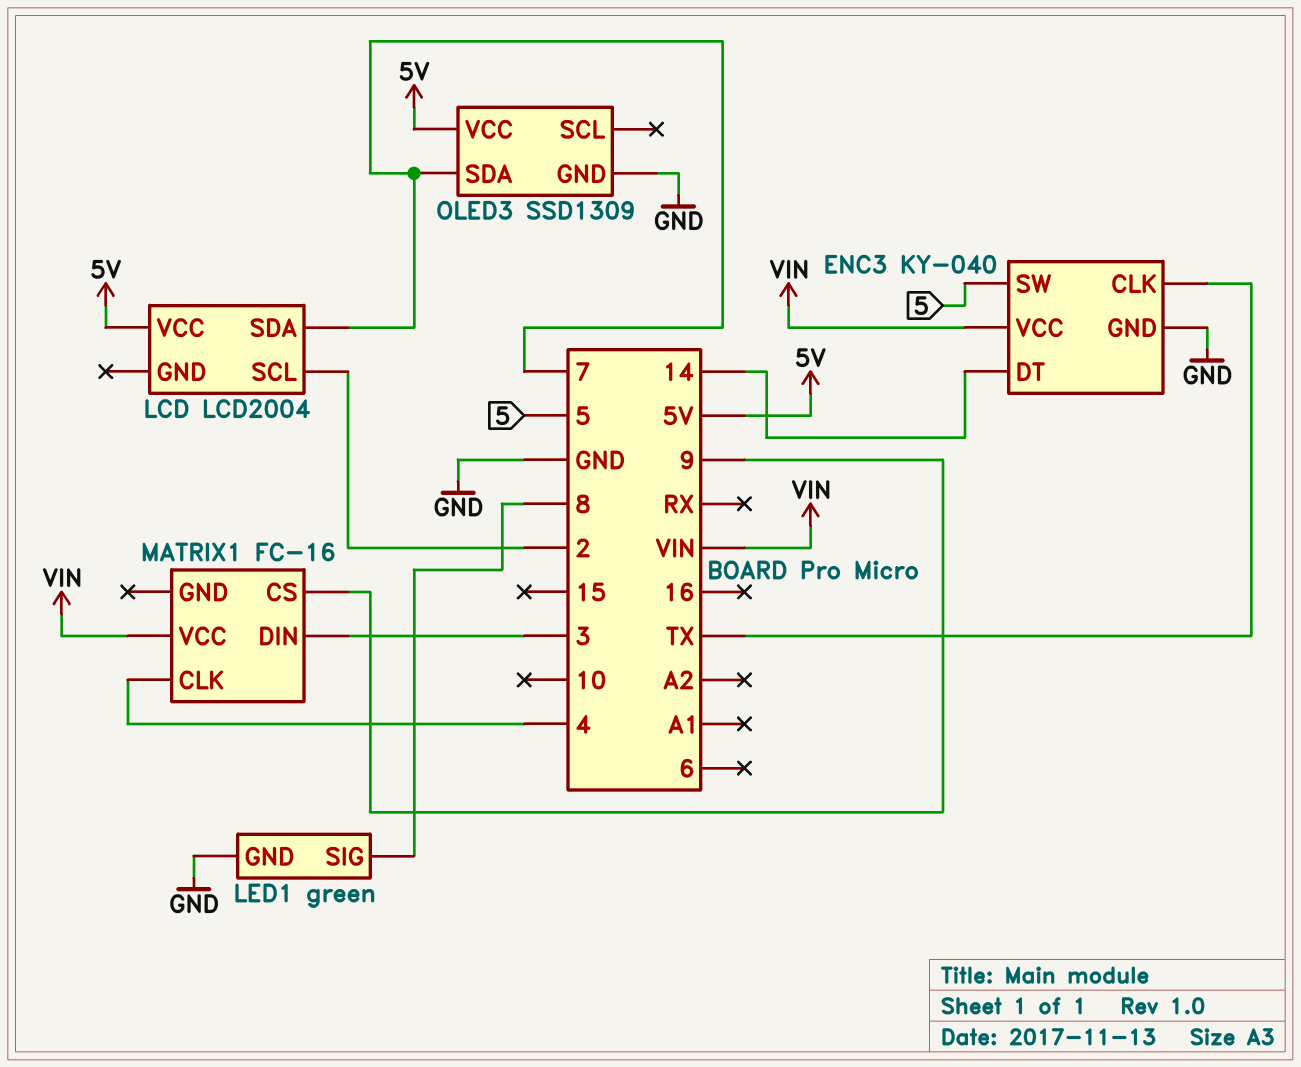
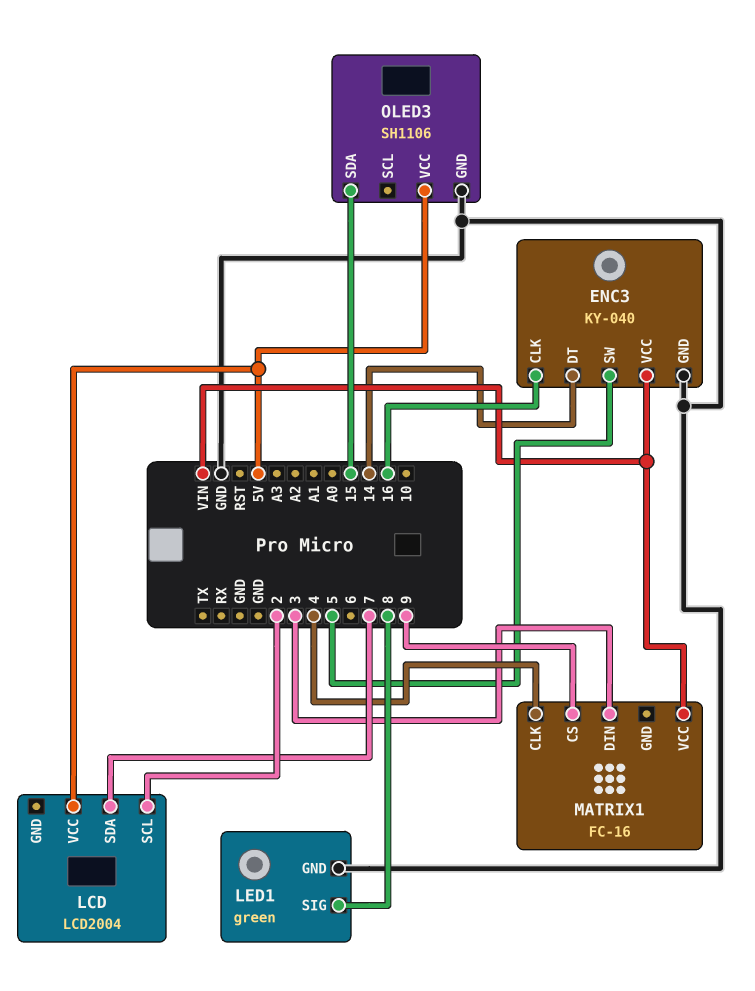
ENC3 pin CLK: TX -> 16
OLED3: SSD1309 -> SH1106
OLED3 pin SDA: 7 -> 15

